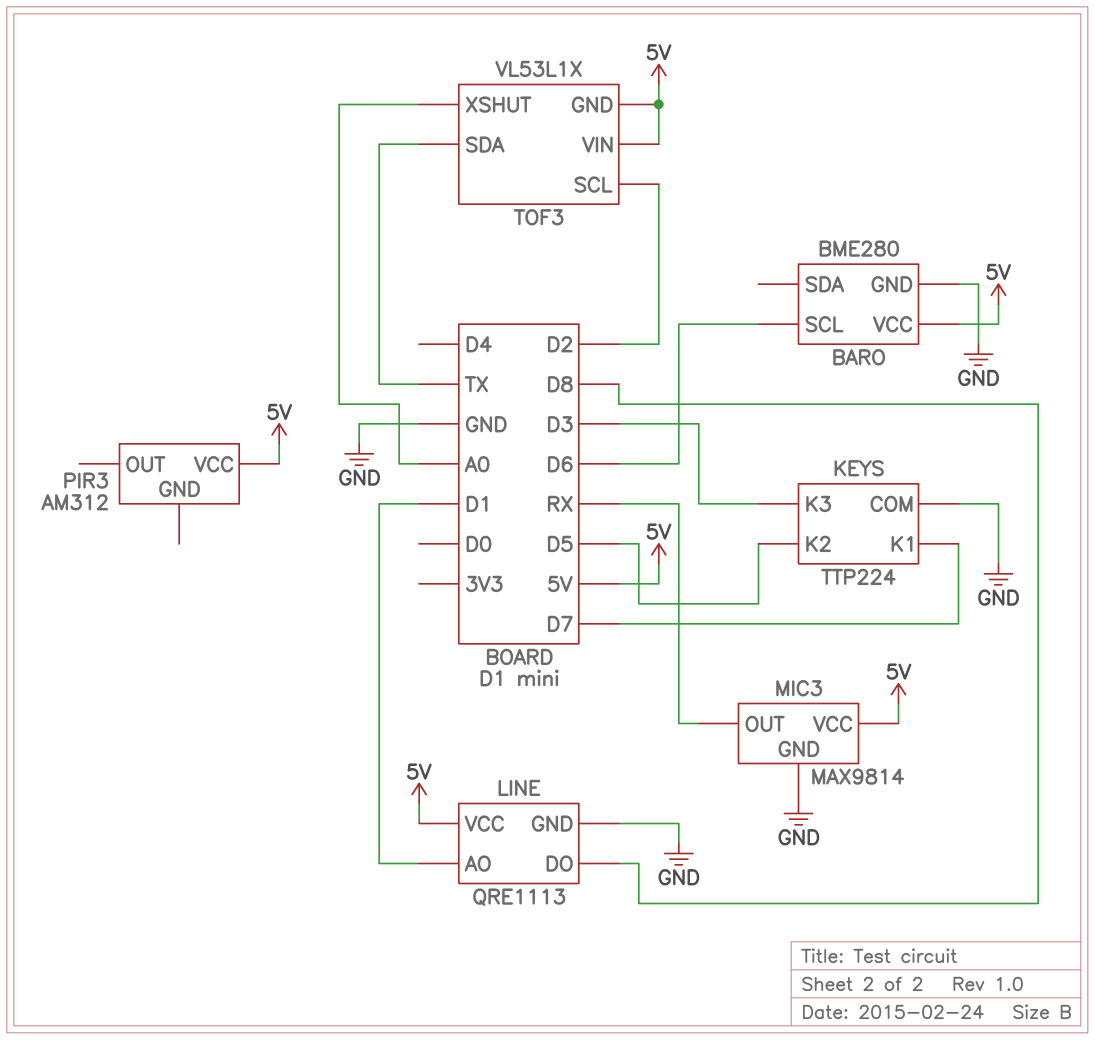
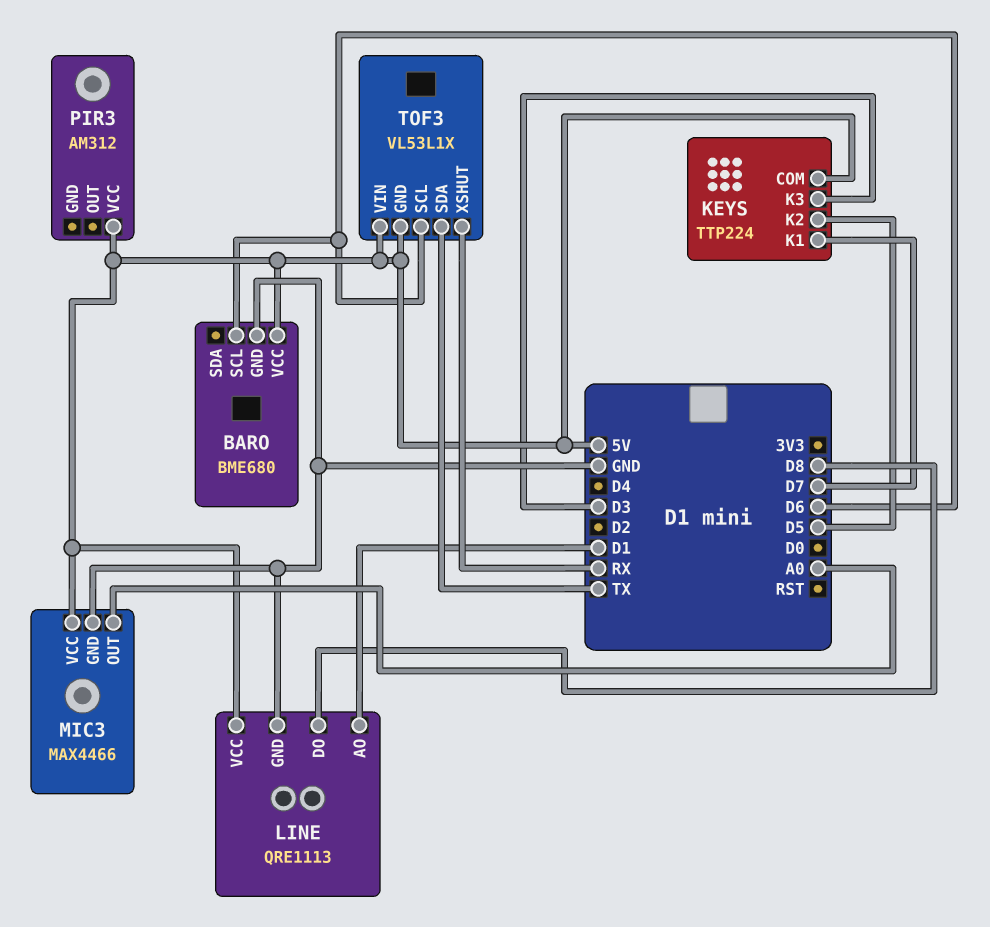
BARO: BME280 -> BME680
KEYS pin COM: GND -> 5V
MIC3: MAX9814 -> MAX4466
MIC3 pin OUT: RX -> A0
TOF3 pin SCL: D2 -> D6
TOF3 pin XSHUT: A0 -> RX

